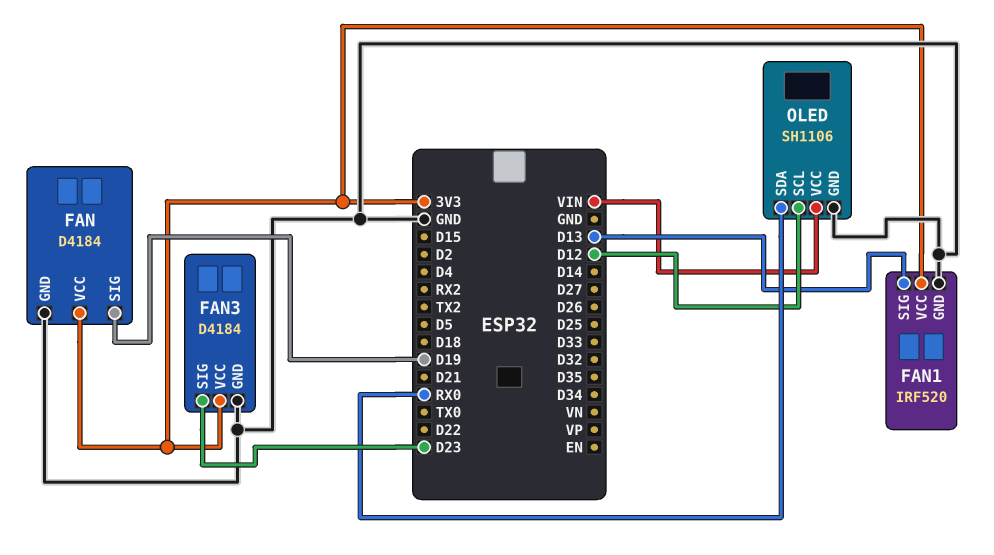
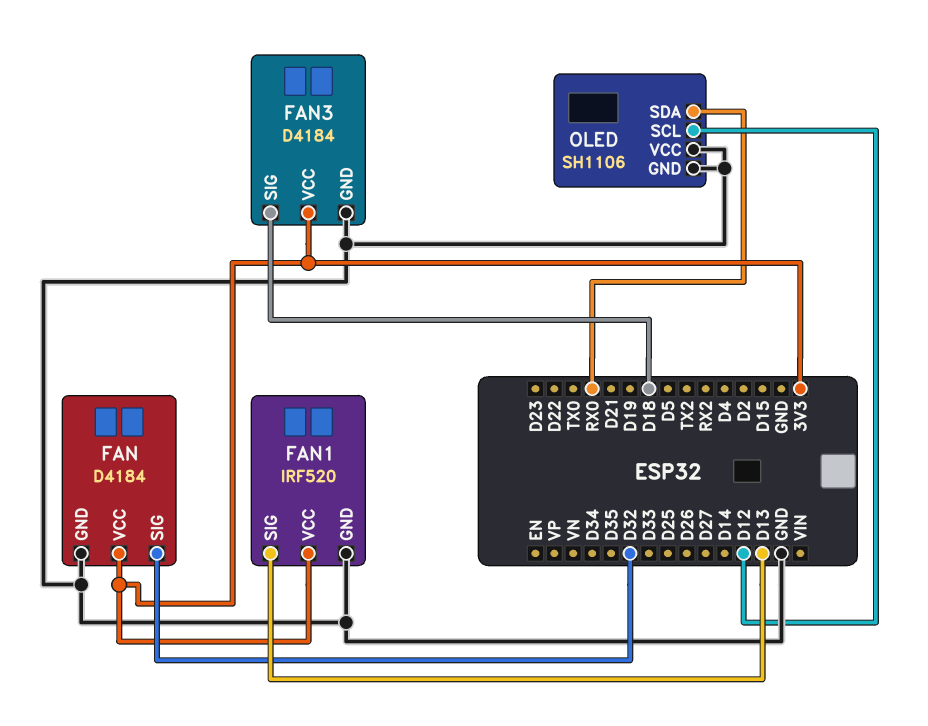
FAN pin SIG: D19 -> D32
FAN3 pin SIG: D23 -> D18
OLED pin VCC: VIN -> GND

